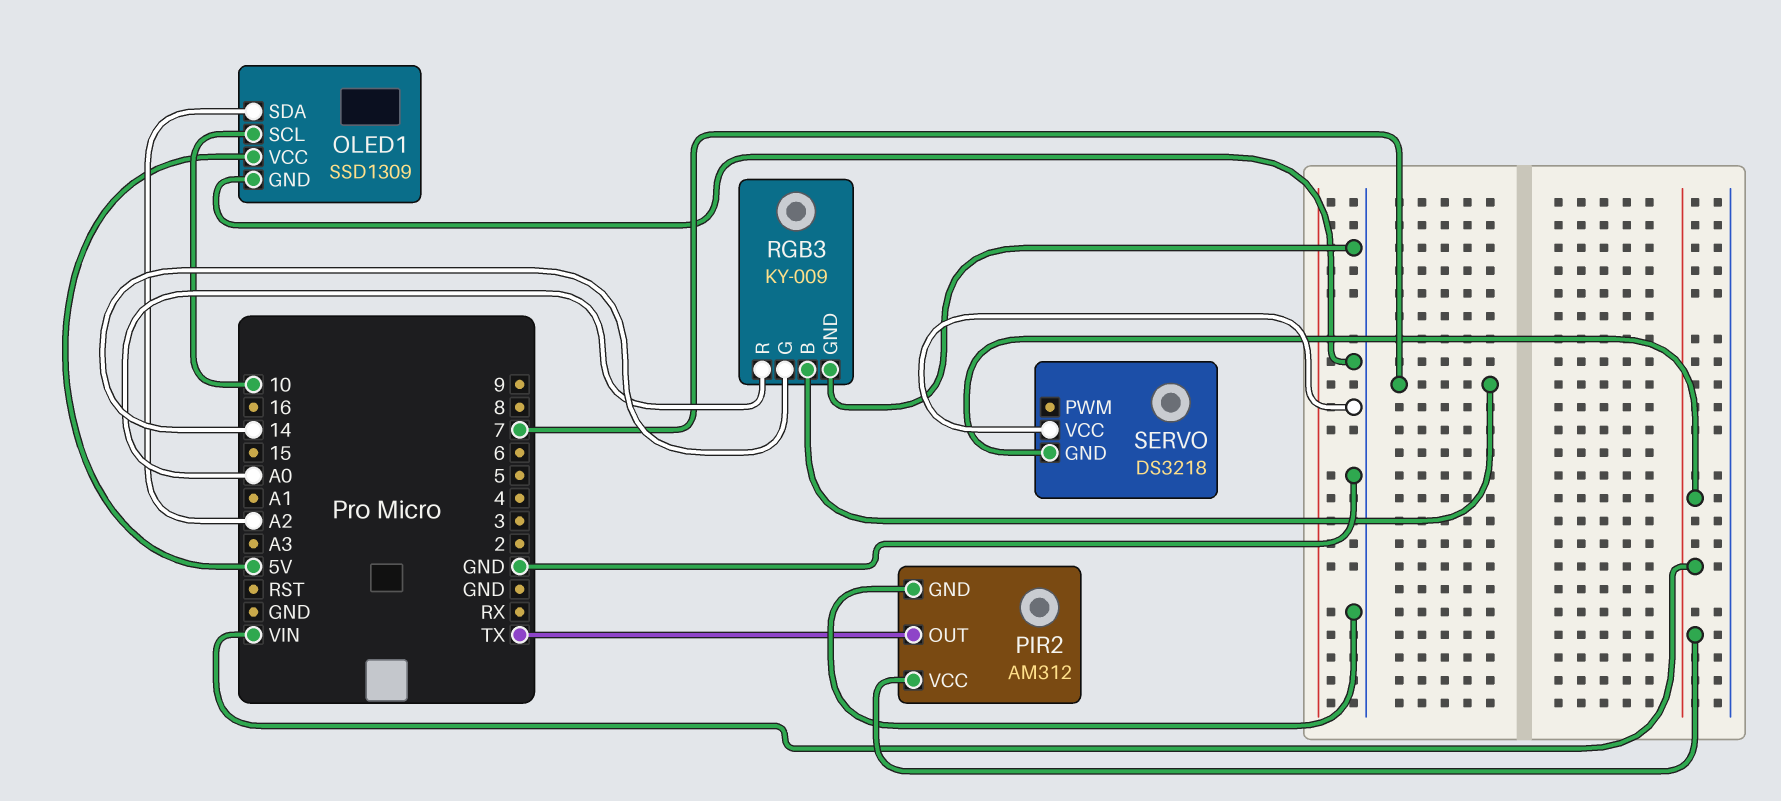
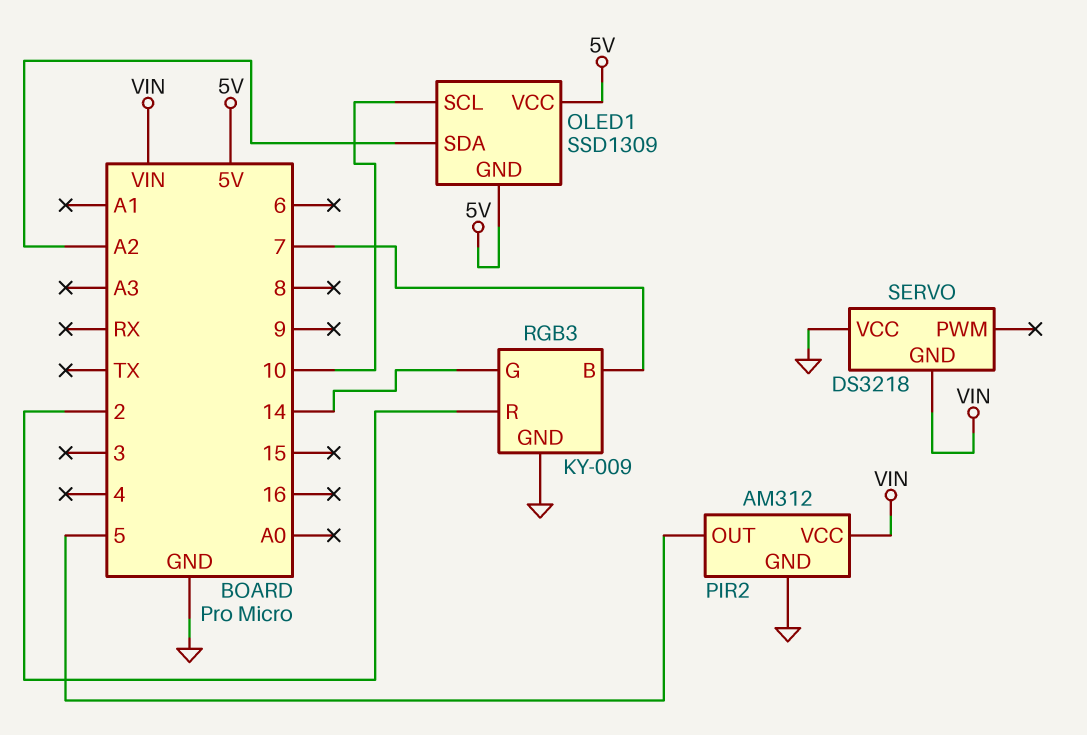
OLED1 pin GND: GND -> 5V
PIR2 pin OUT: TX -> 5
RGB3 pin R: A0 -> 2

